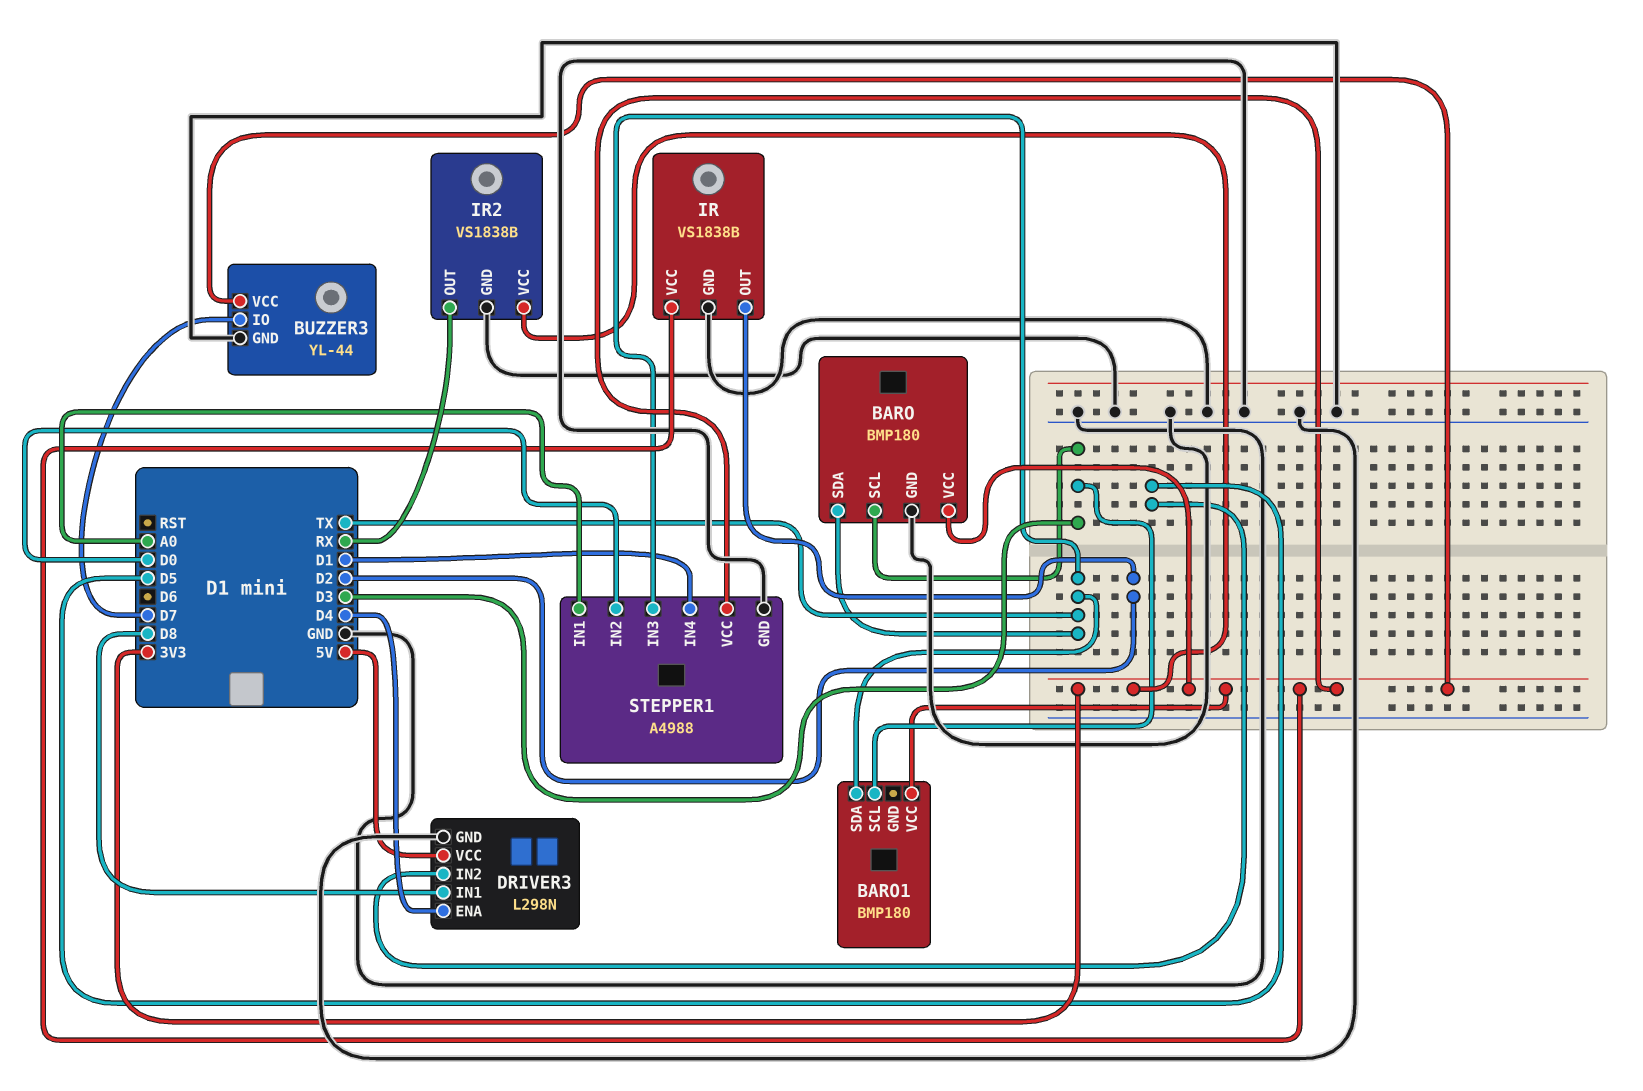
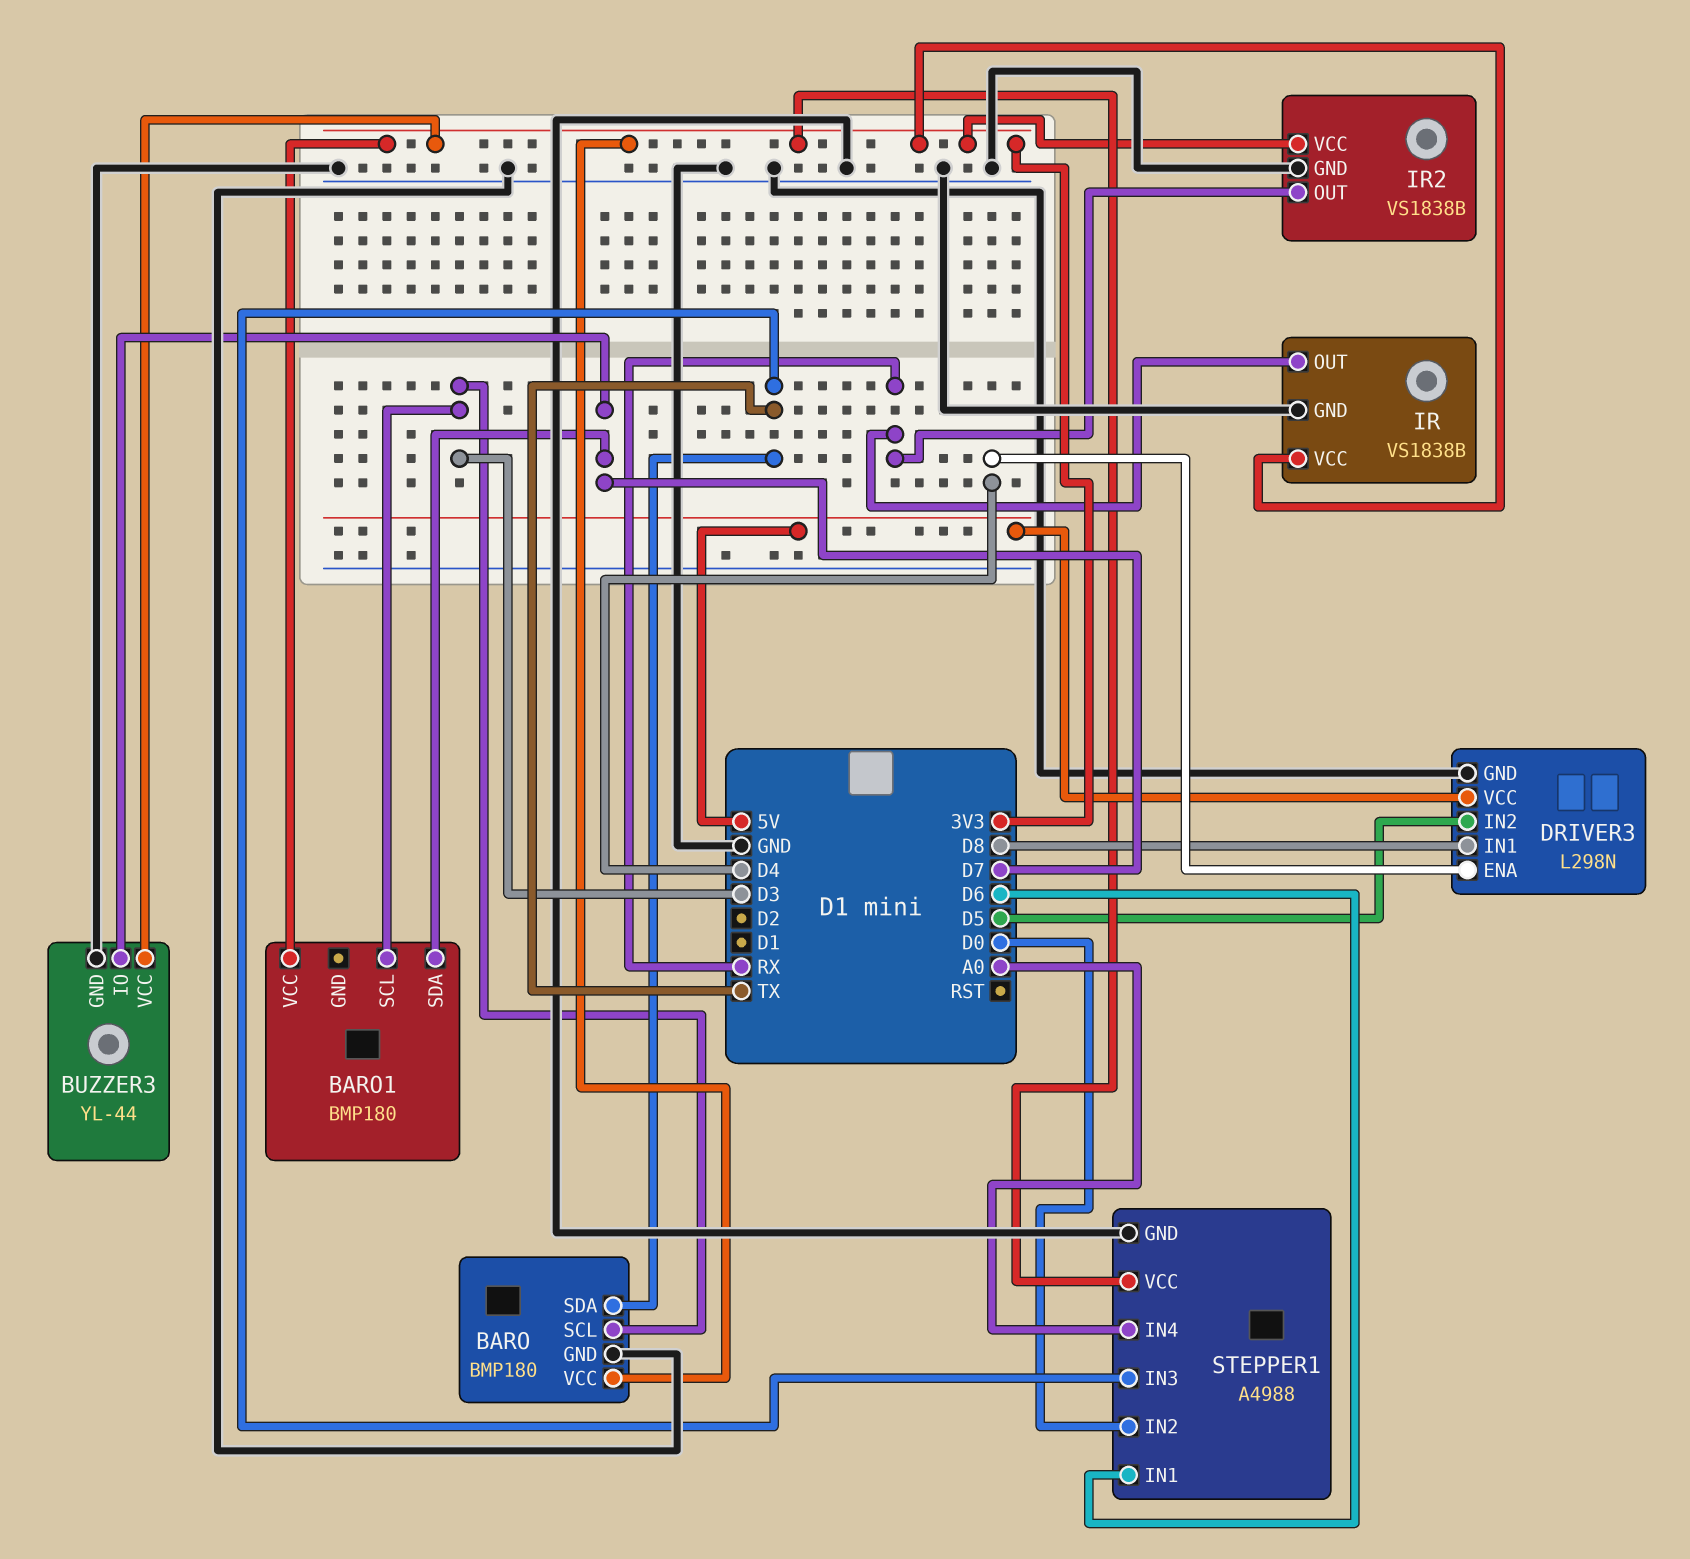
BARO1 pin SDA: TX -> D7
IR pin OUT: D2 -> RX
STEPPER1 pin IN1: A0 -> D6
STEPPER1 pin IN4: D1 -> A0

